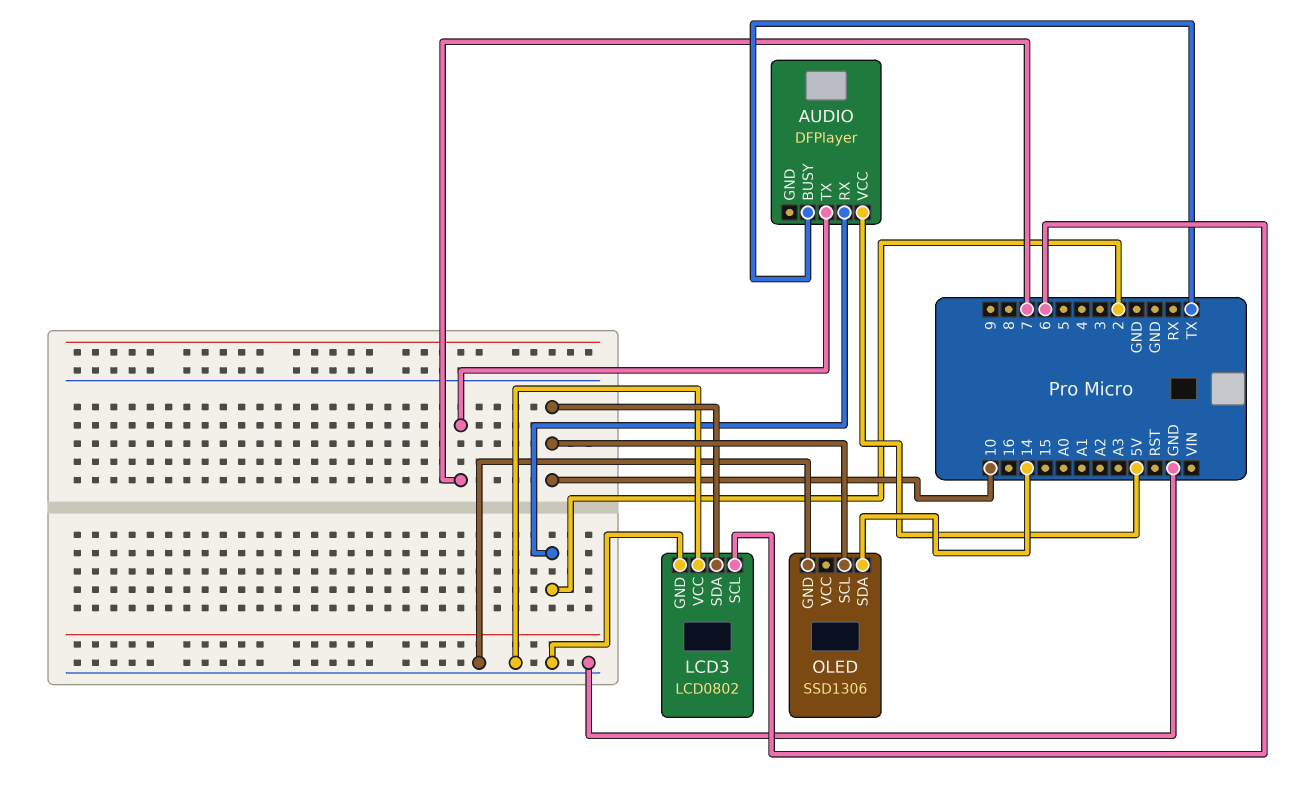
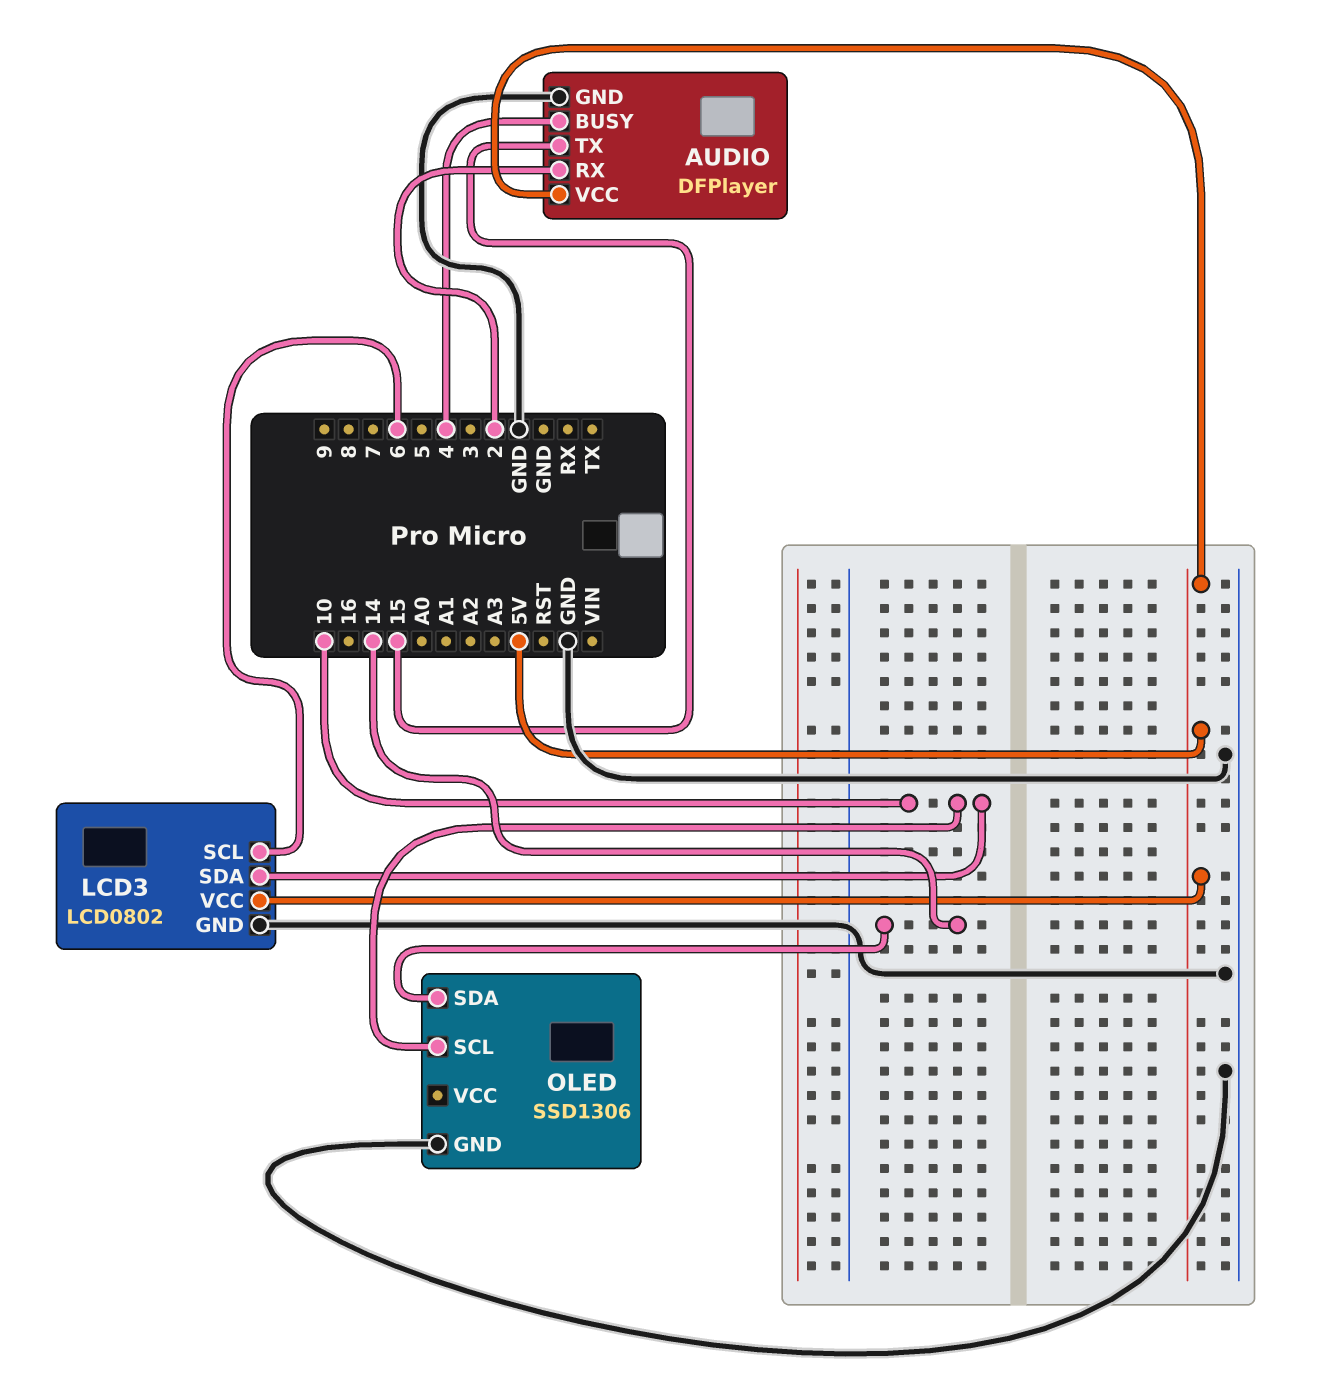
AUDIO pin BUSY: TX -> 4
AUDIO pin GND: none -> GND
AUDIO pin TX: 7 -> 15
LCD3 pin VCC: GND -> 5V

